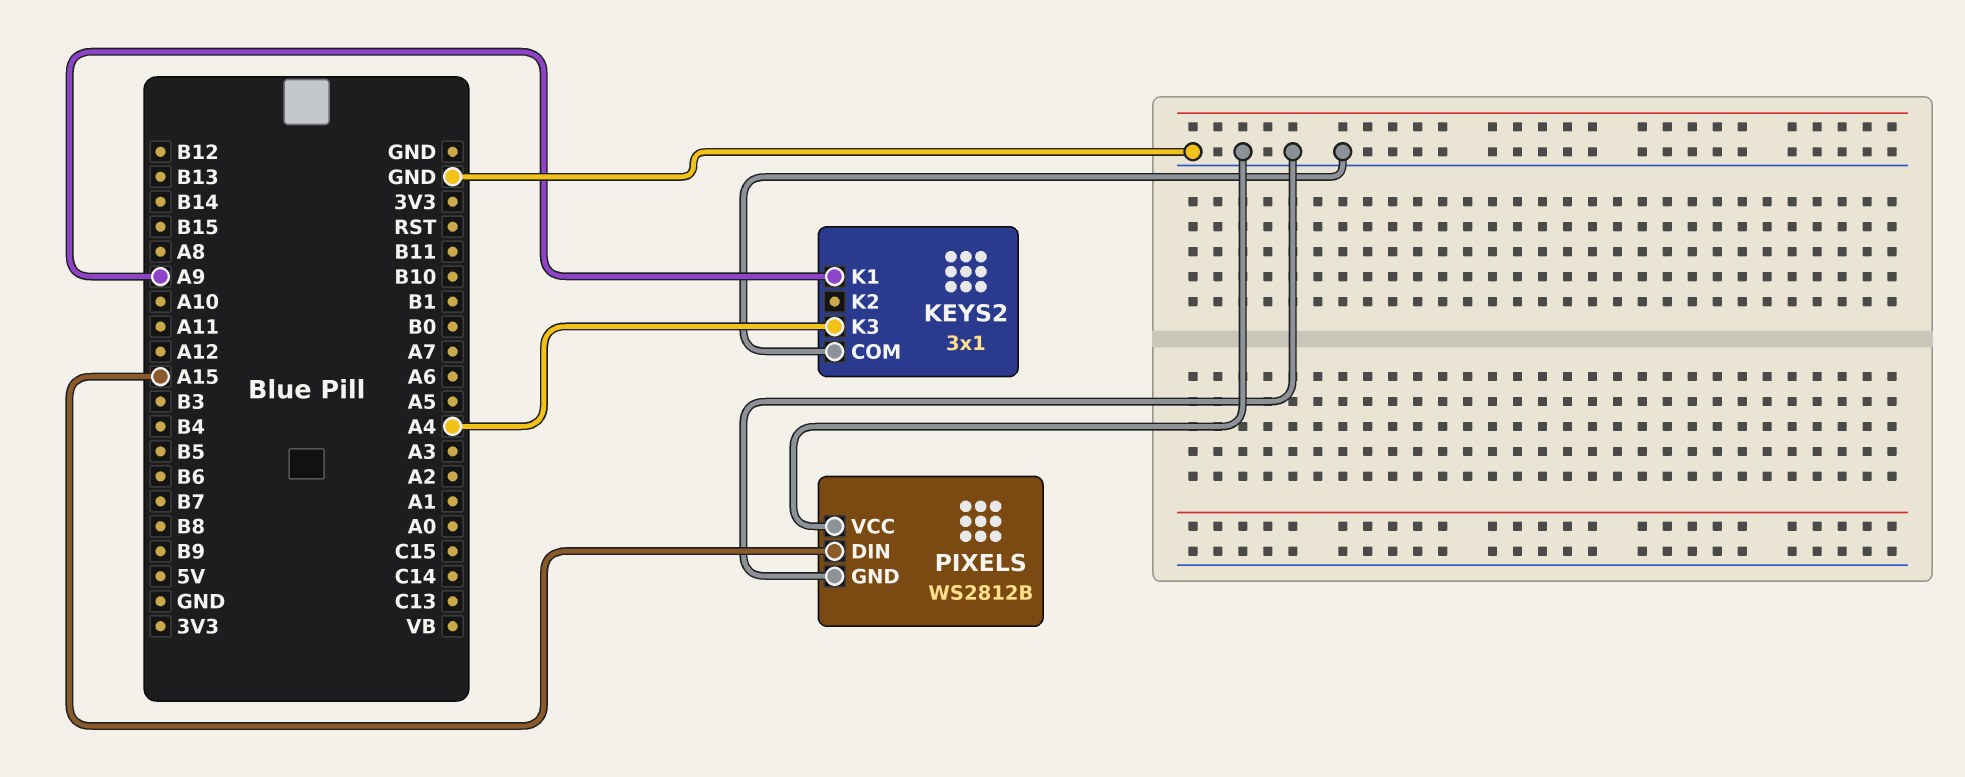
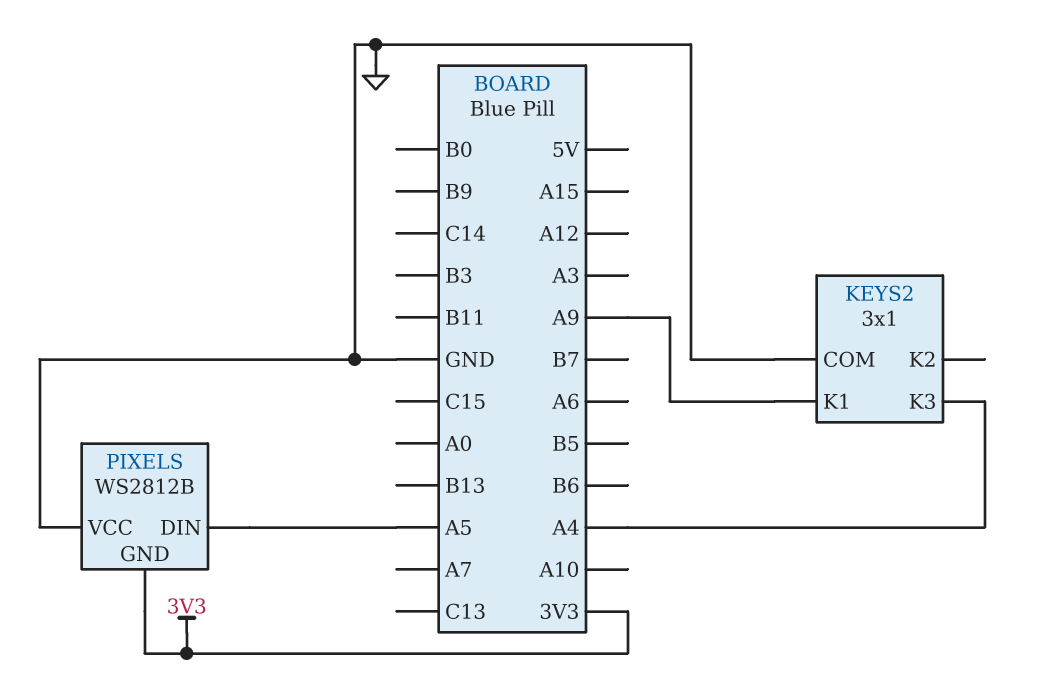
PIXELS pin DIN: A15 -> A5
PIXELS pin GND: GND -> 3V3

